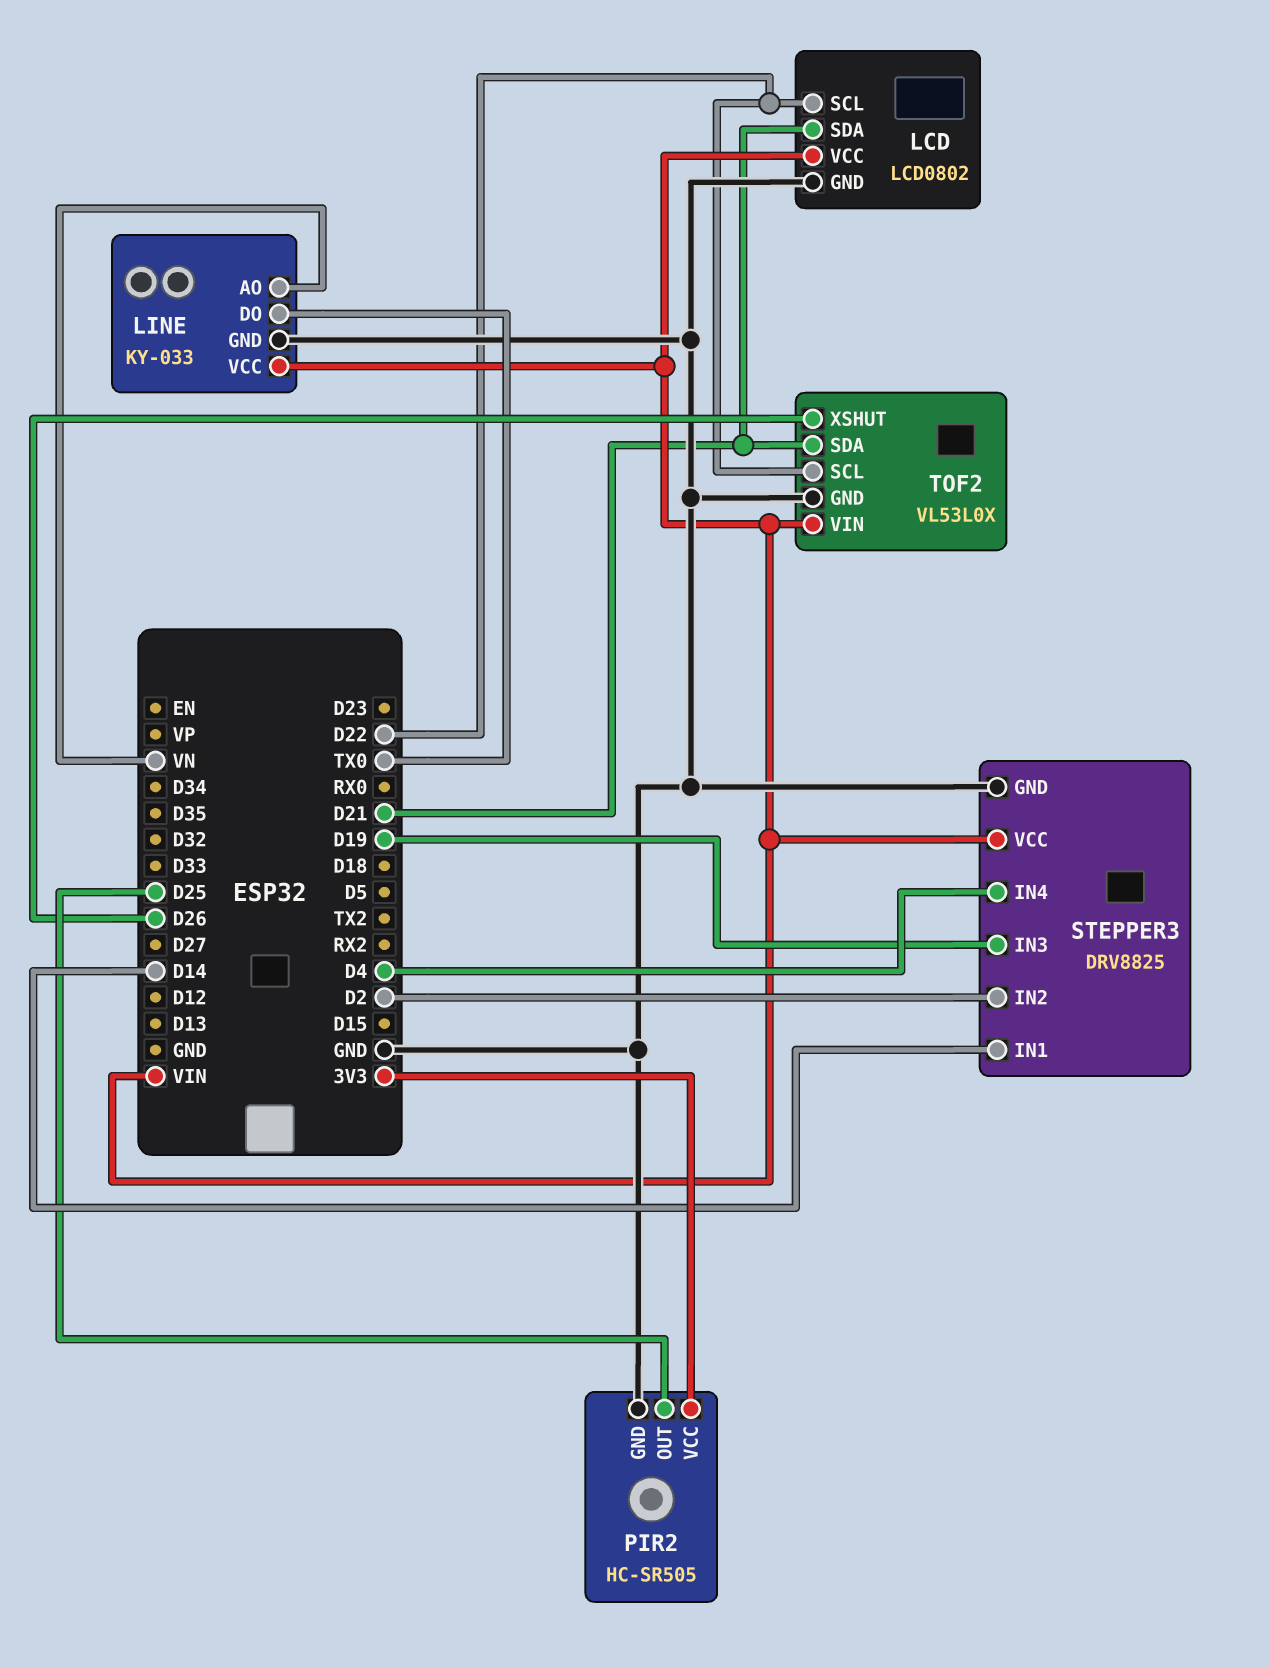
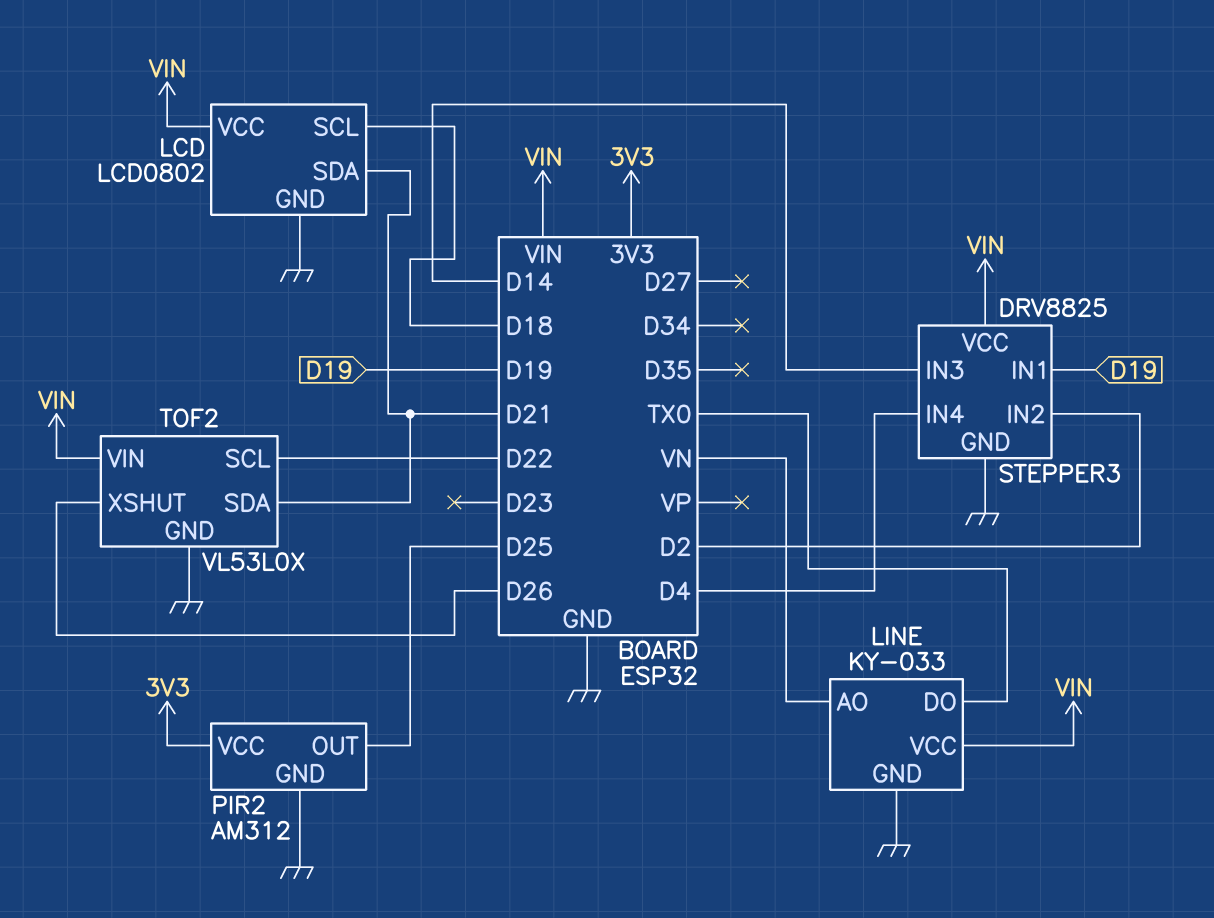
LCD pin SCL: D22 -> D18
PIR2: HC-SR505 -> AM312
STEPPER3 pin IN1: D14 -> D19
STEPPER3 pin IN3: D19 -> D14

